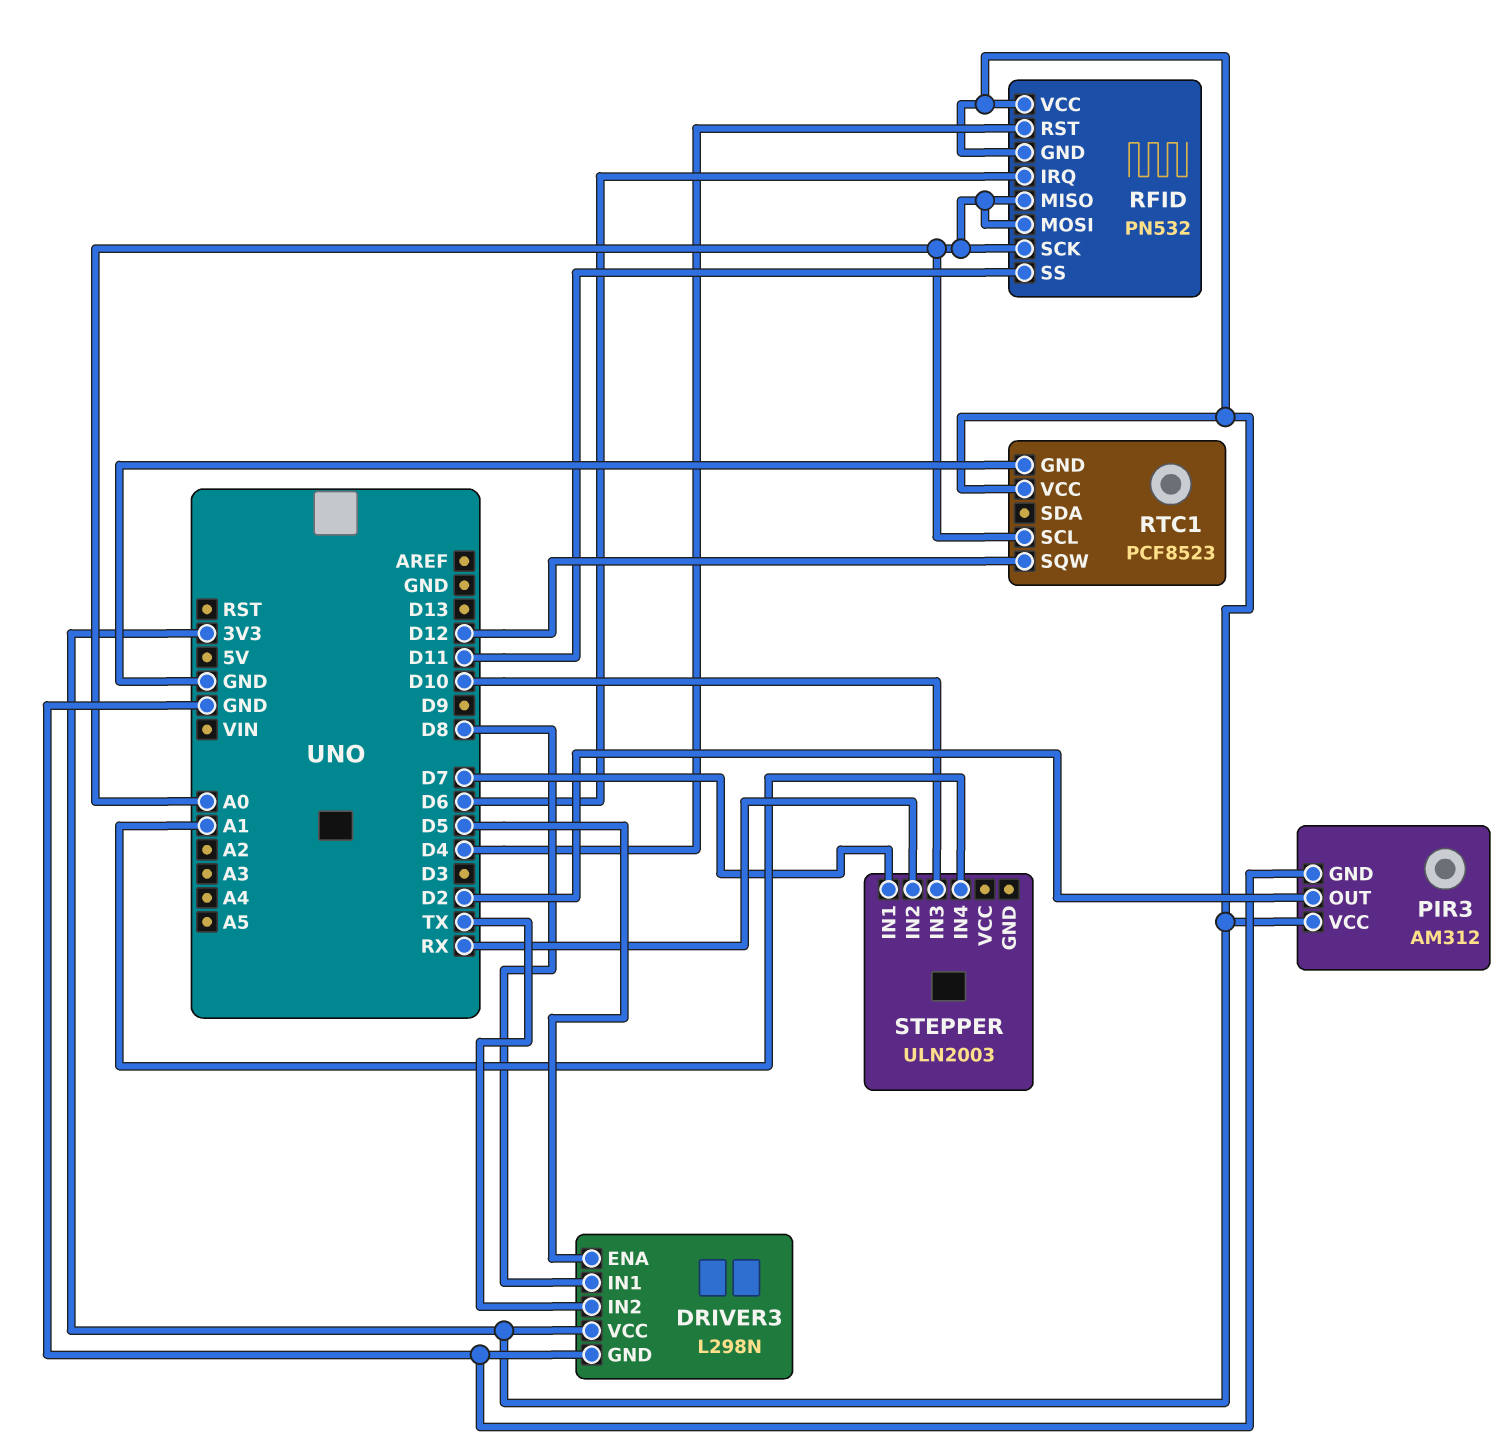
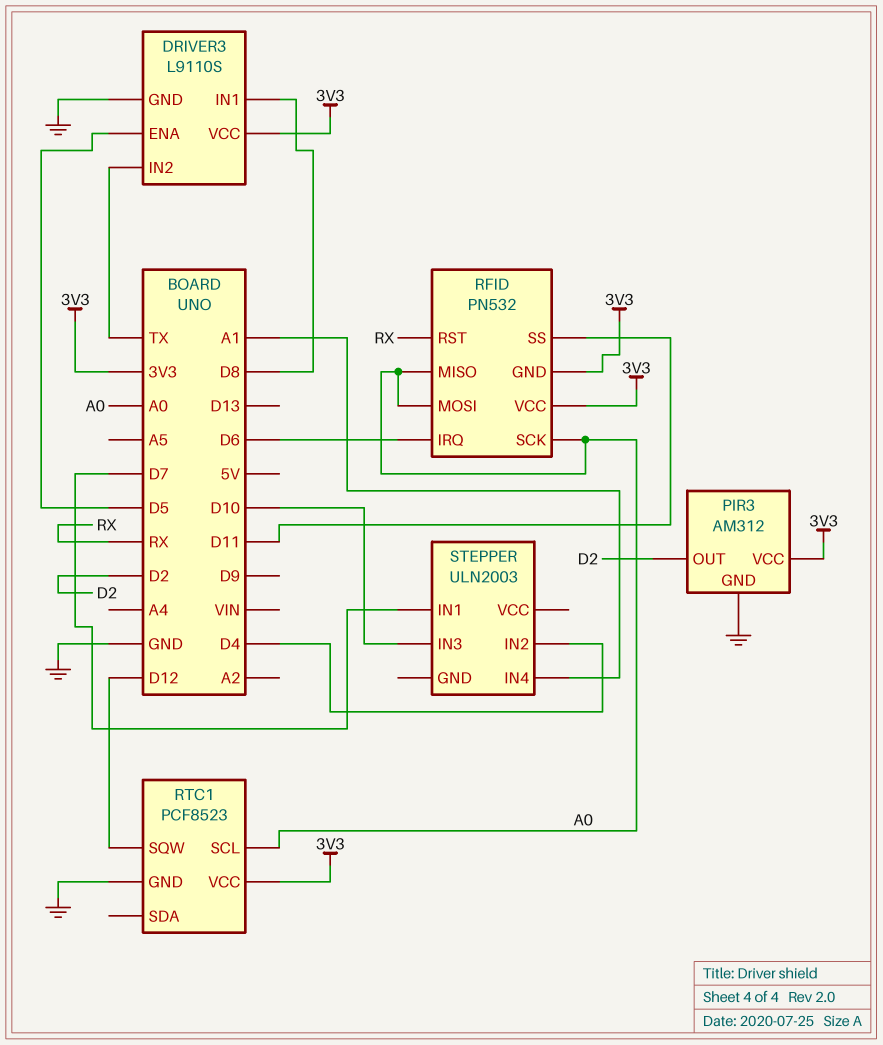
DRIVER3: L298N -> L9110S
RFID pin RST: D4 -> RX
STEPPER pin IN2: RX -> D4

